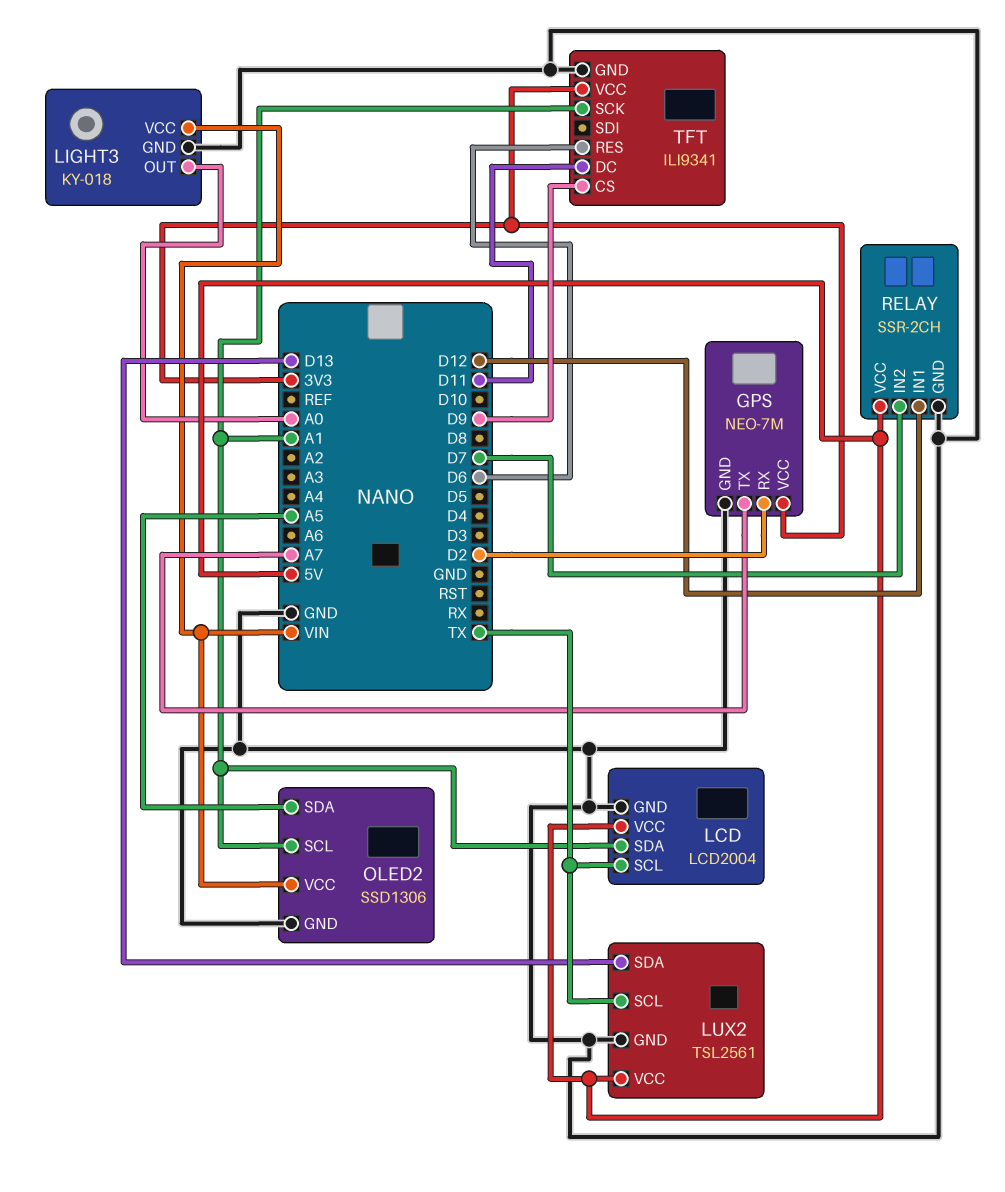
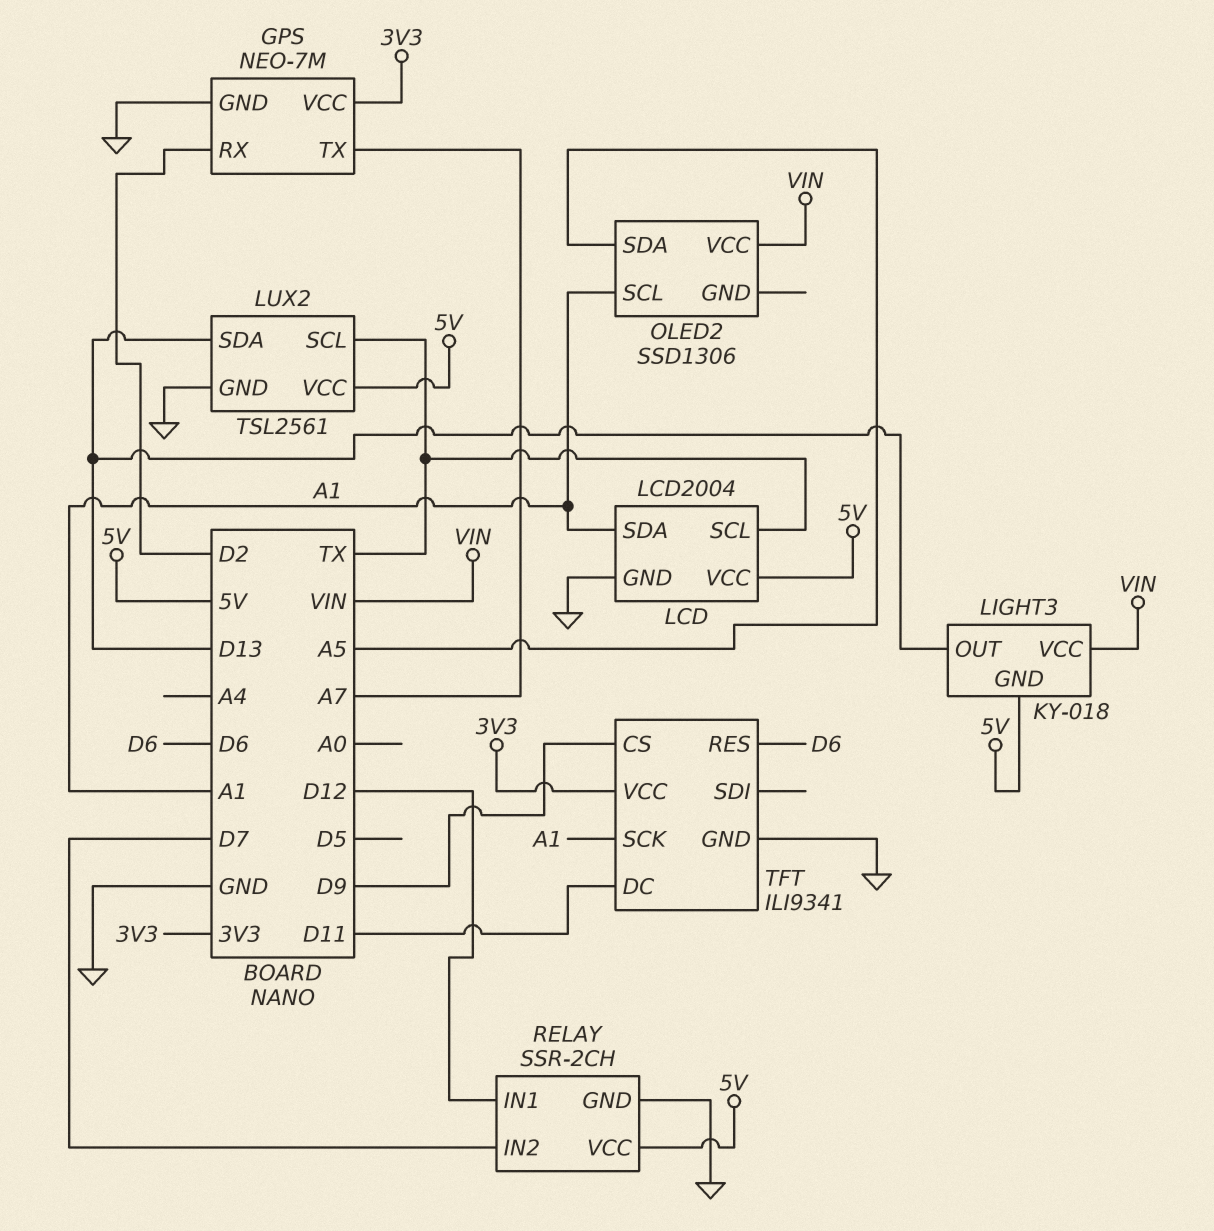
LIGHT3 pin GND: GND -> 5V
LIGHT3 pin OUT: A0 -> D13
OLED2 pin GND: GND -> none

